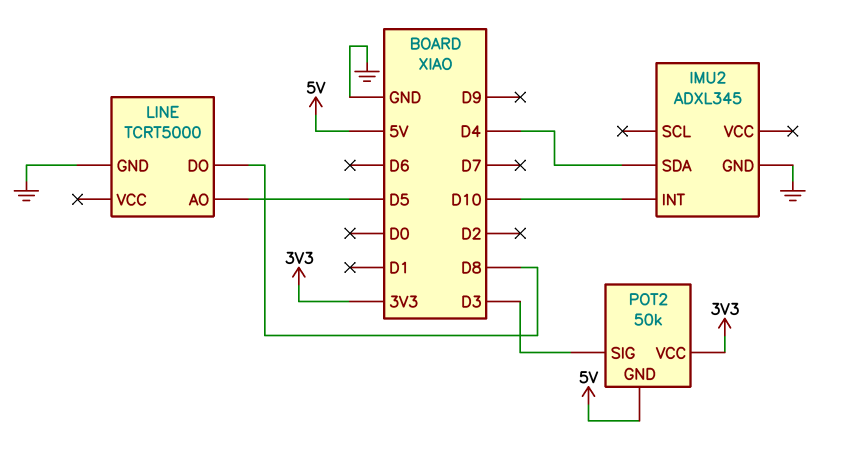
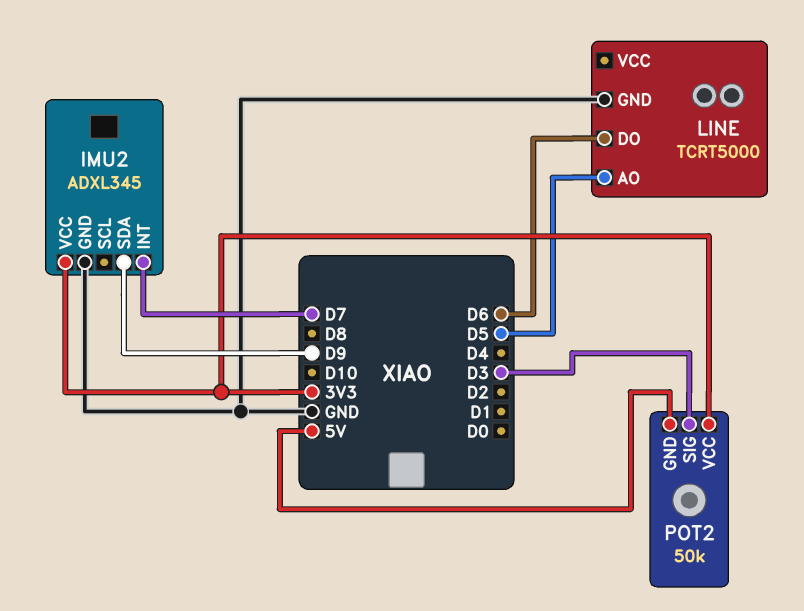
IMU2 pin INT: D10 -> D7
IMU2 pin SDA: D4 -> D9
IMU2 pin VCC: none -> 3V3
LINE pin DO: D8 -> D6

